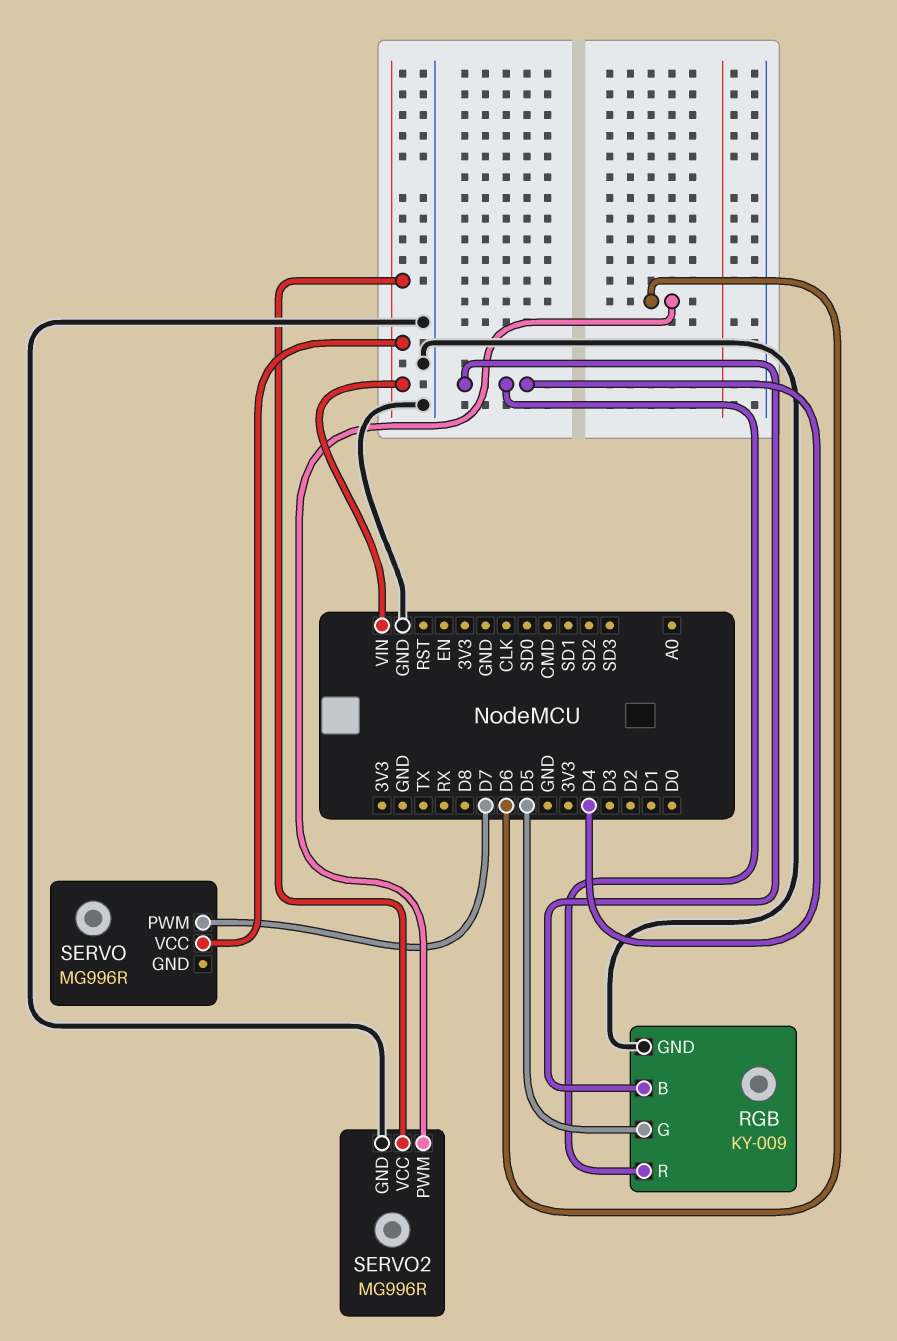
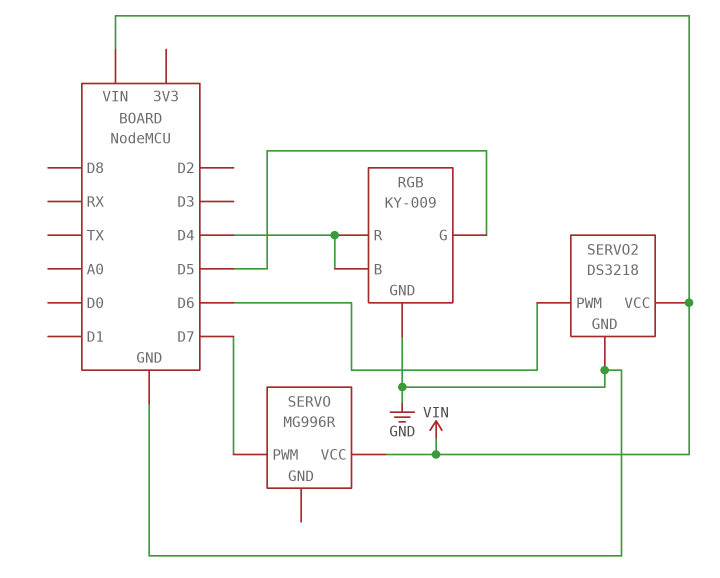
SERVO2: MG996R -> DS3218

